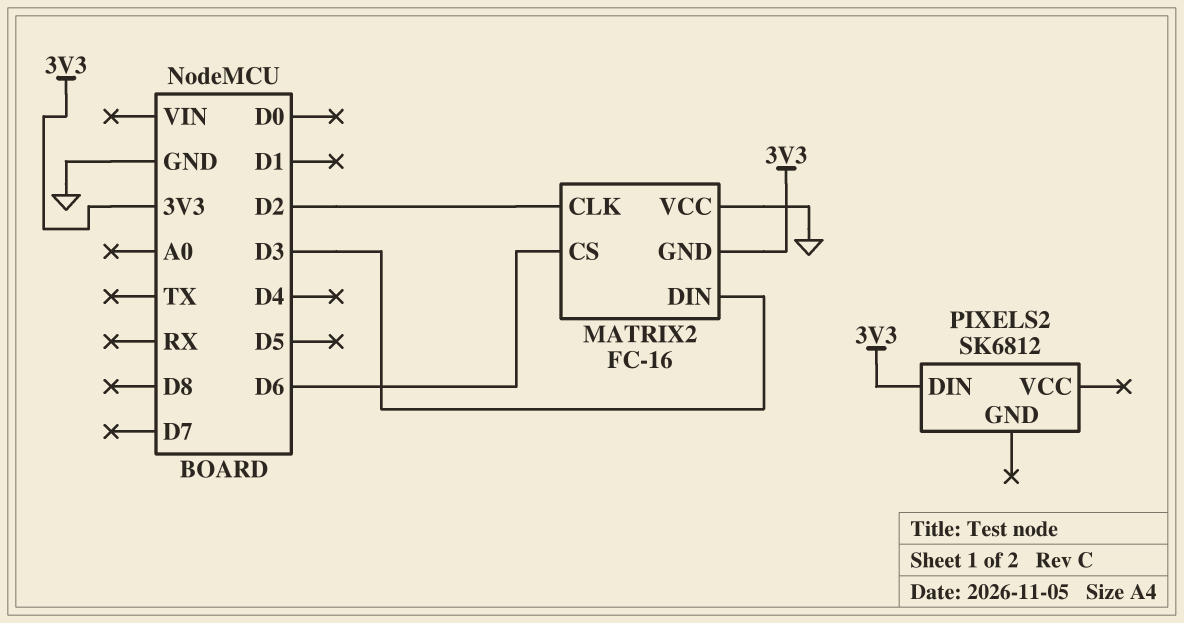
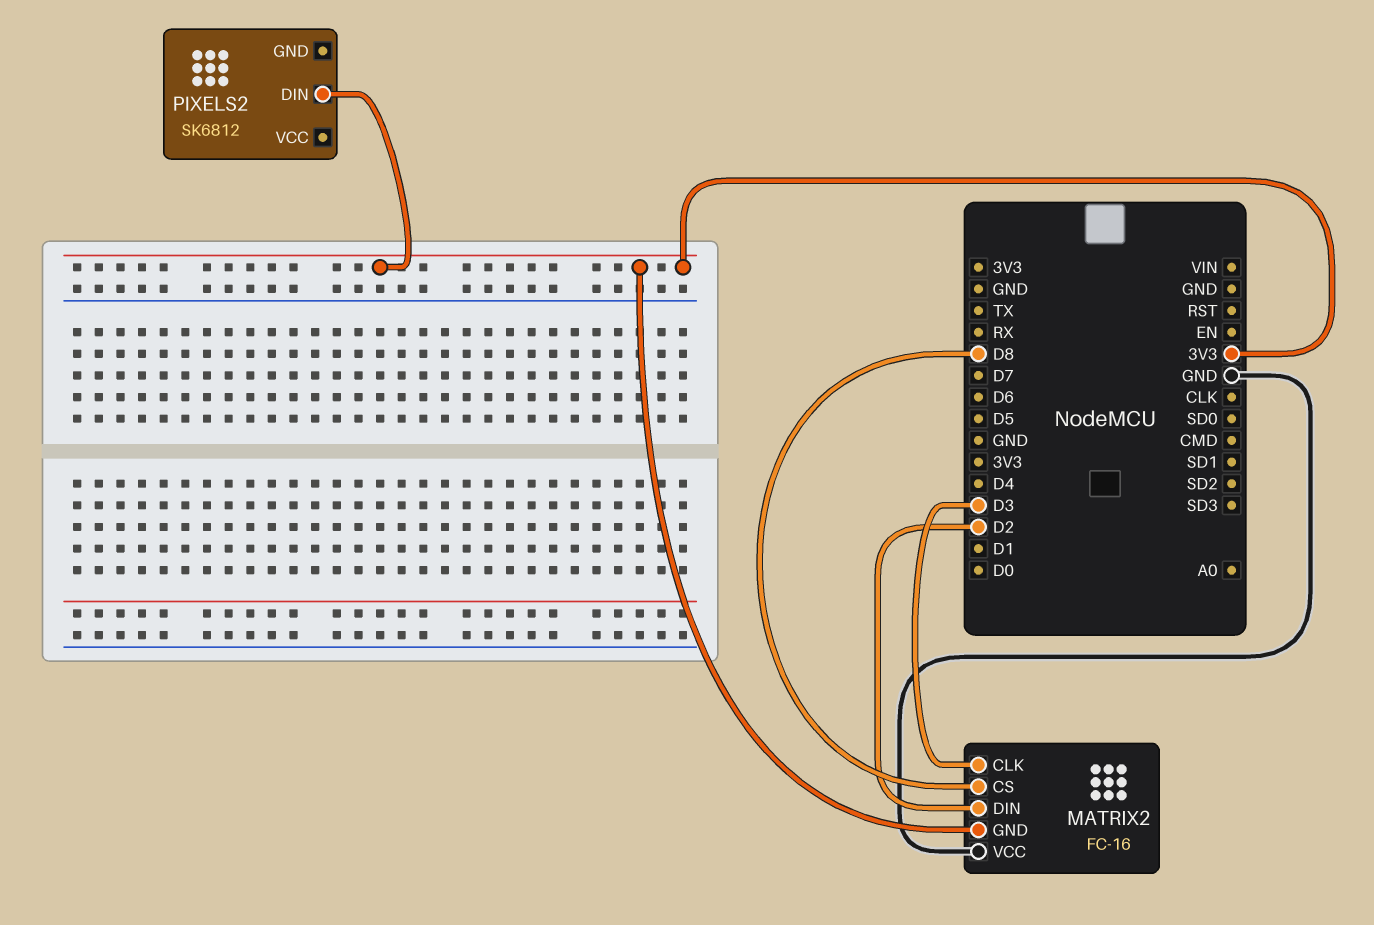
MATRIX2 pin CLK: D2 -> D3
MATRIX2 pin CS: D6 -> D8
MATRIX2 pin DIN: D3 -> D2

